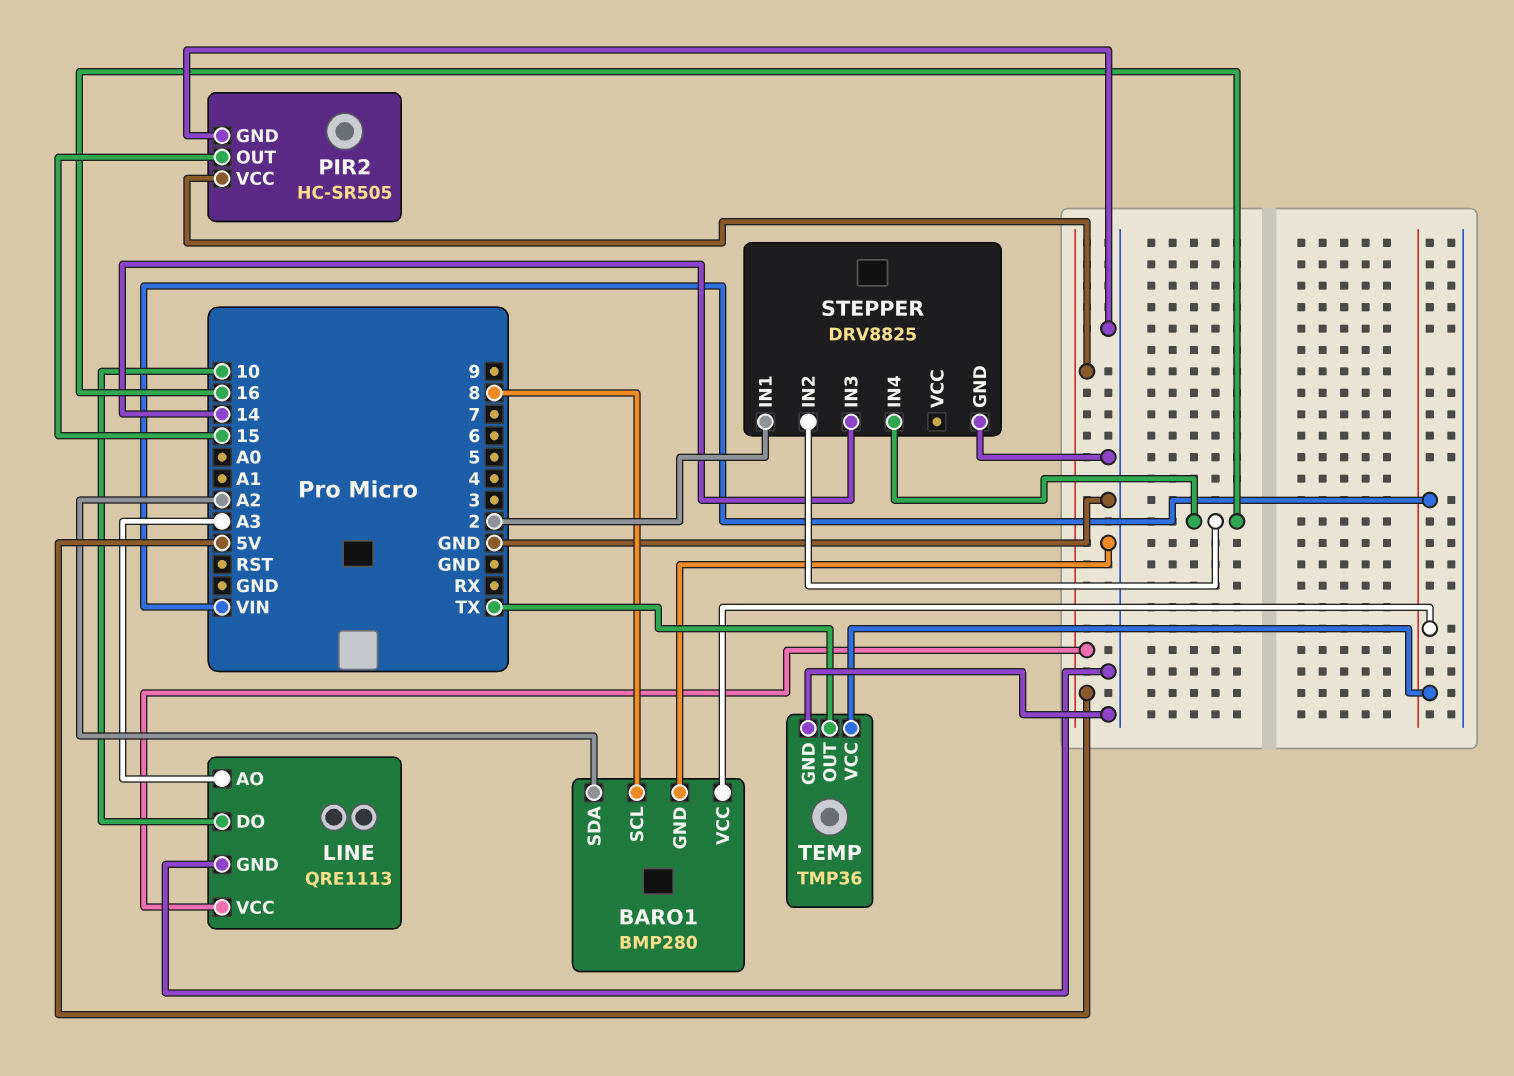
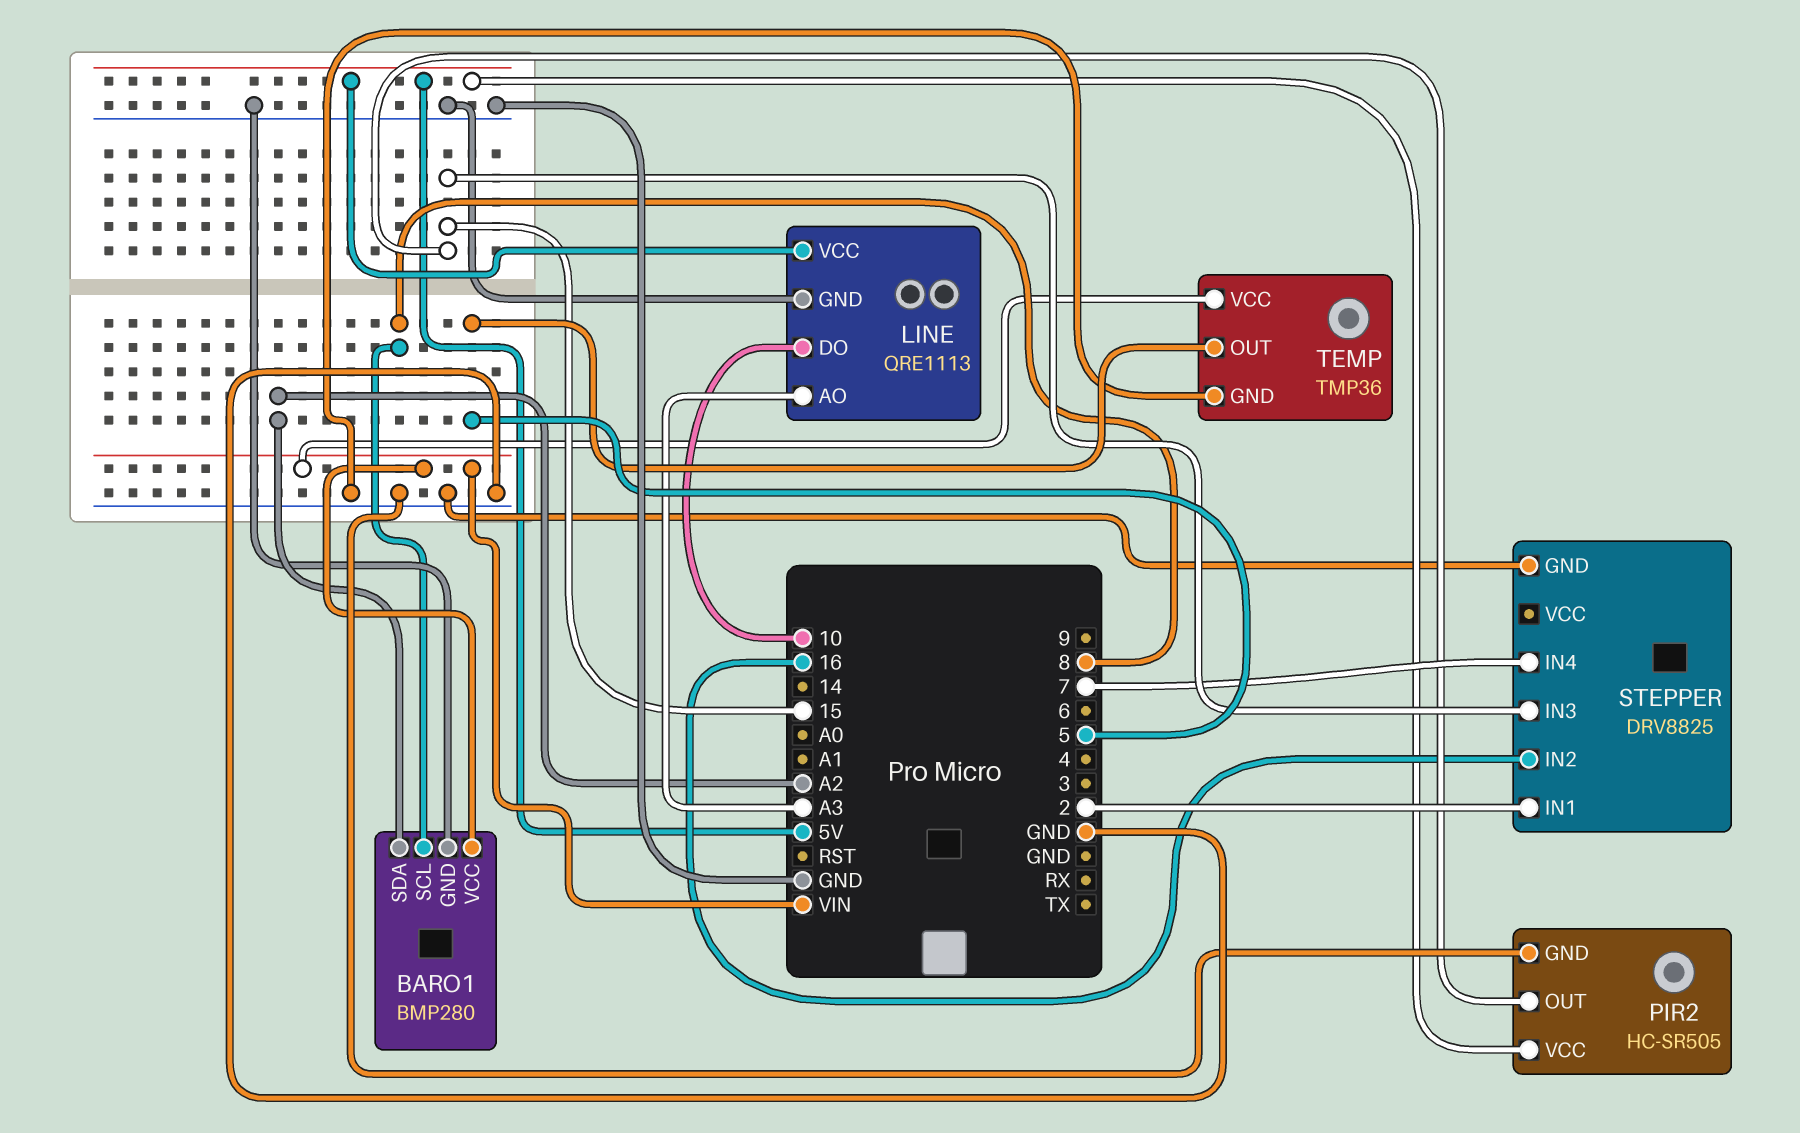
STEPPER pin IN3: 14 -> 15
STEPPER pin IN4: 16 -> 7
TEMP pin OUT: TX -> 5

